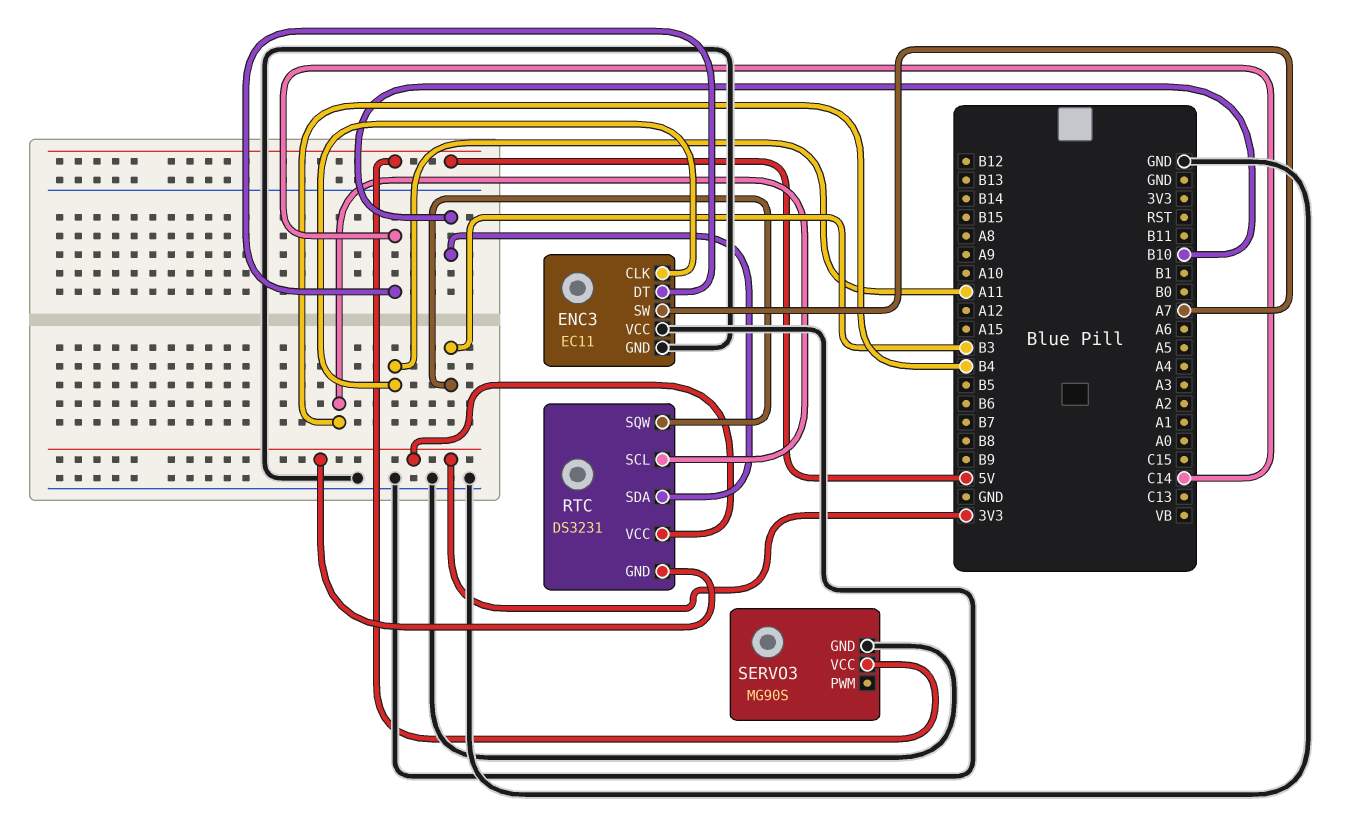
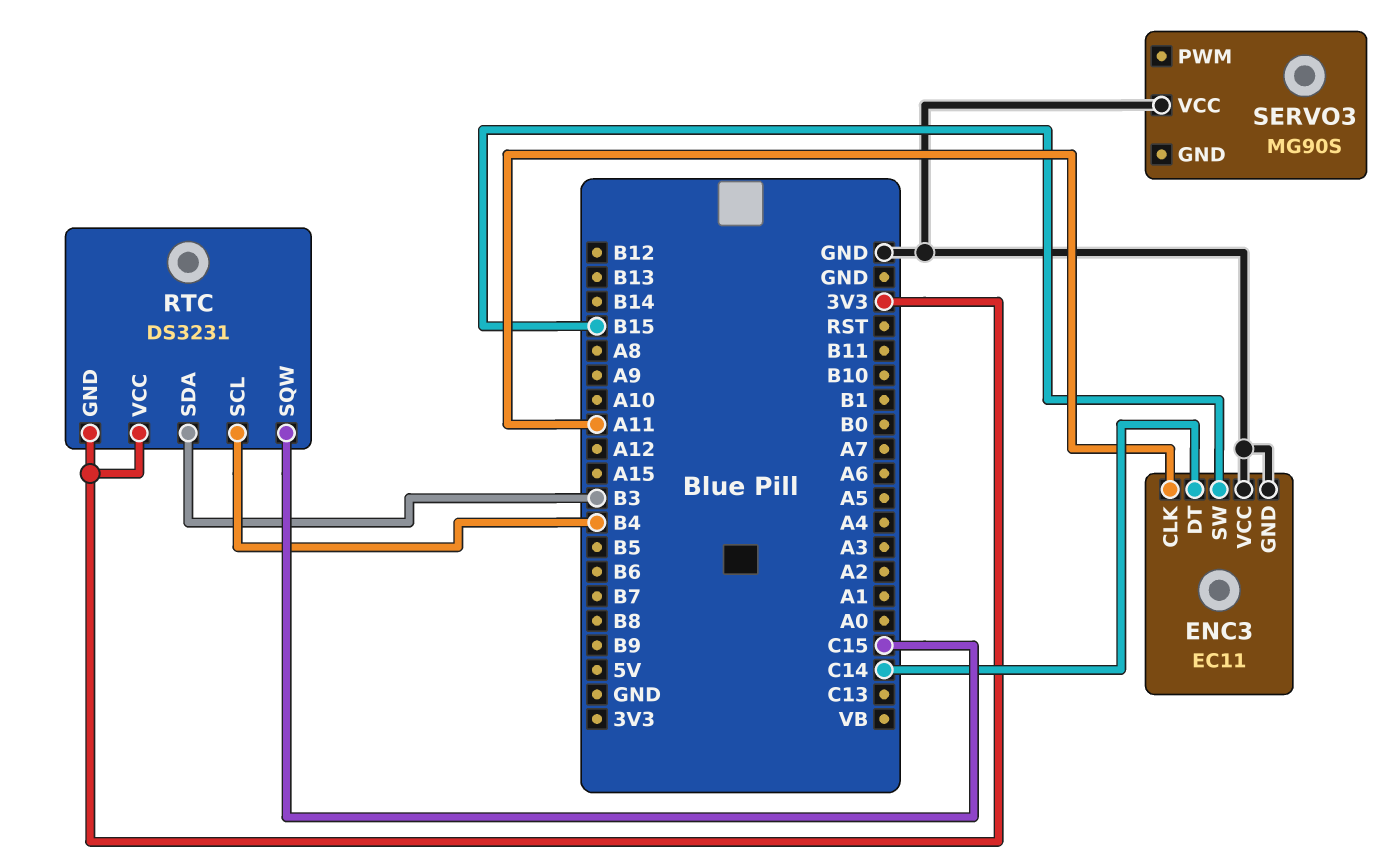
ENC3 pin SW: A7 -> B15
RTC pin SDA: B10 -> B3
RTC pin SQW: B3 -> C15
SERVO3 pin GND: GND -> none
SERVO3 pin VCC: 5V -> GND

